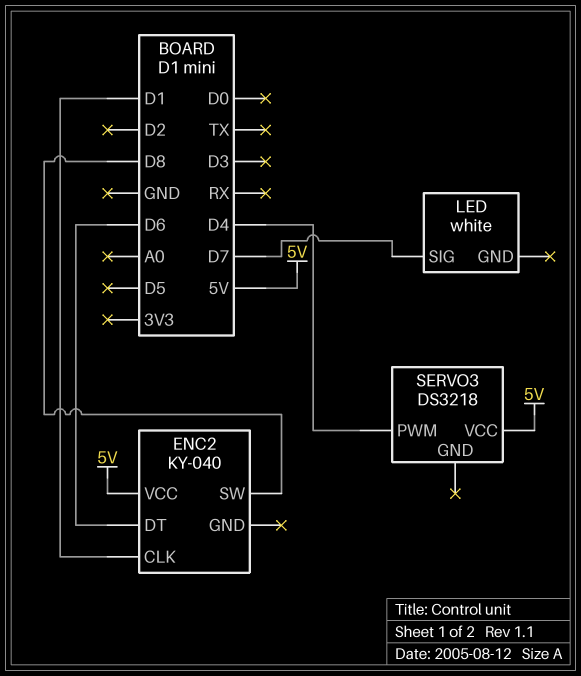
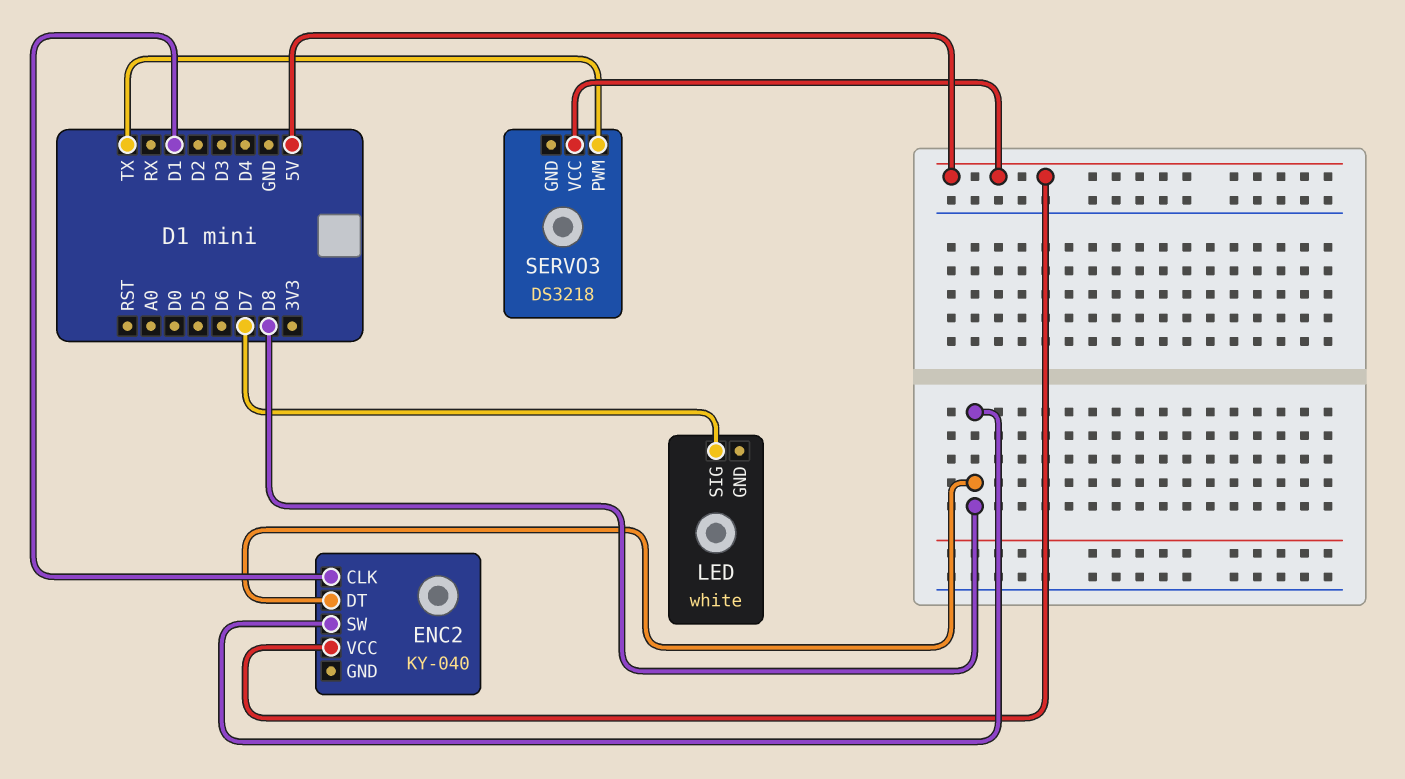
ENC2 pin DT: D6 -> D8
SERVO3 pin PWM: D4 -> TX

